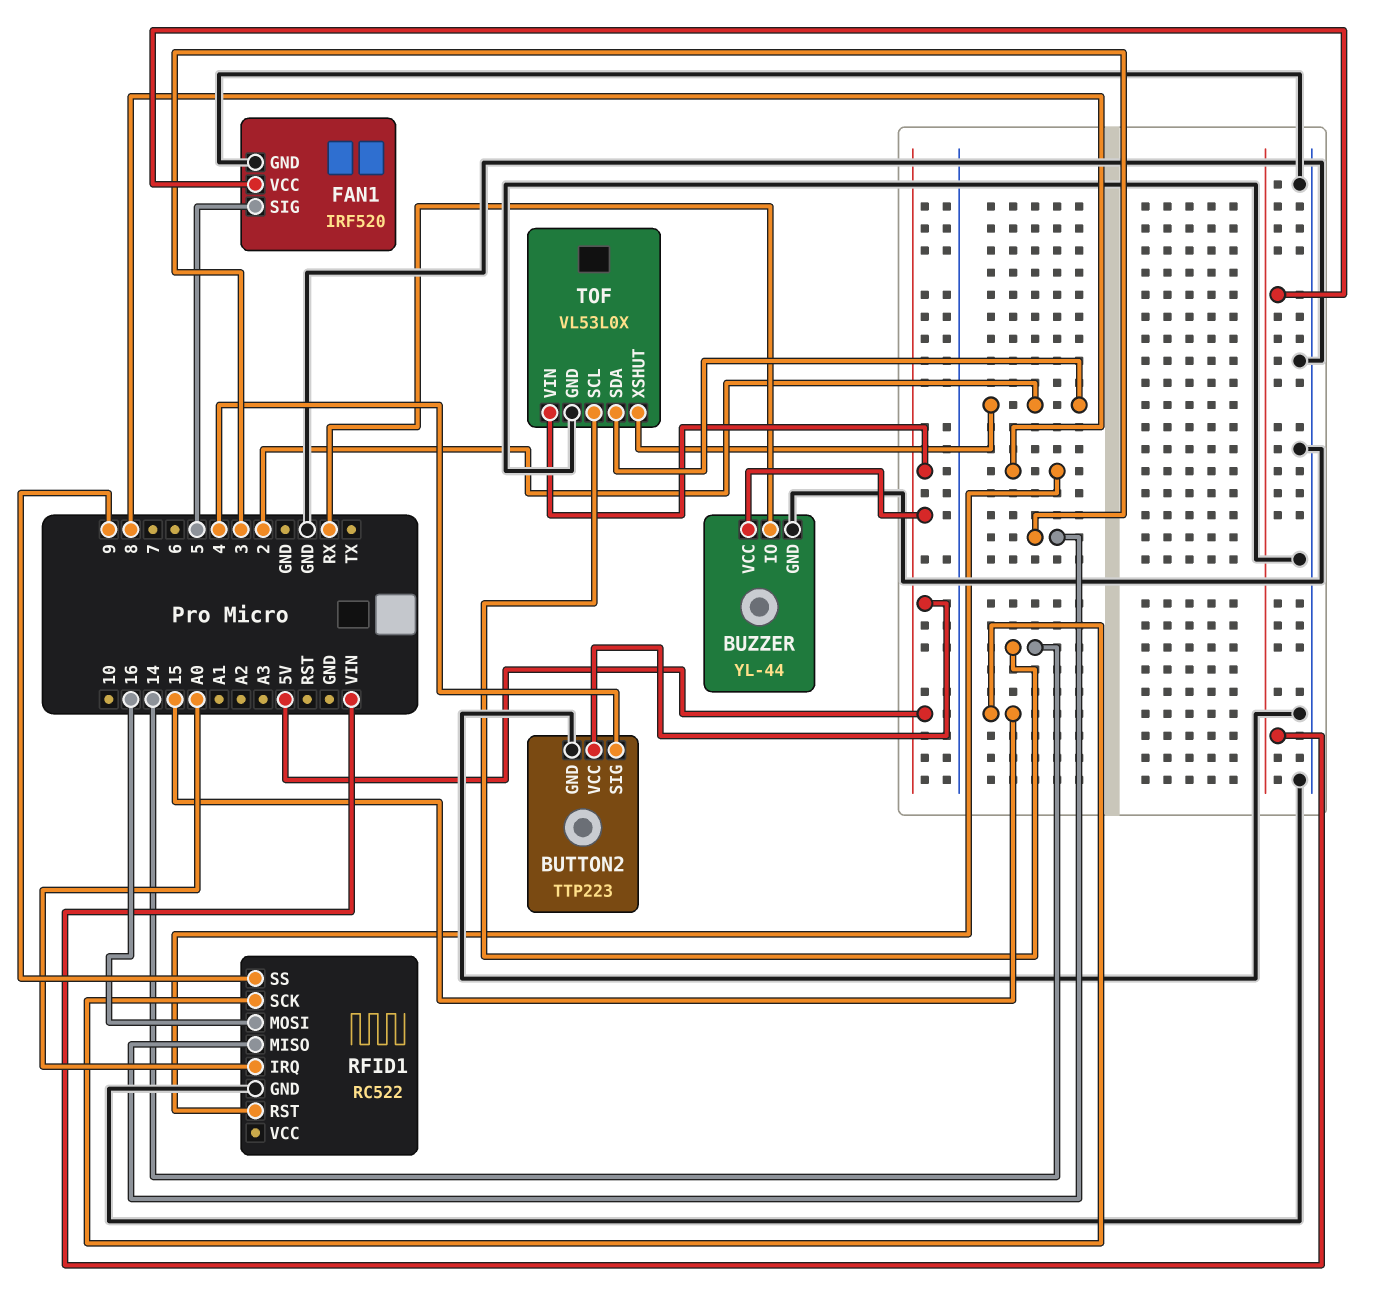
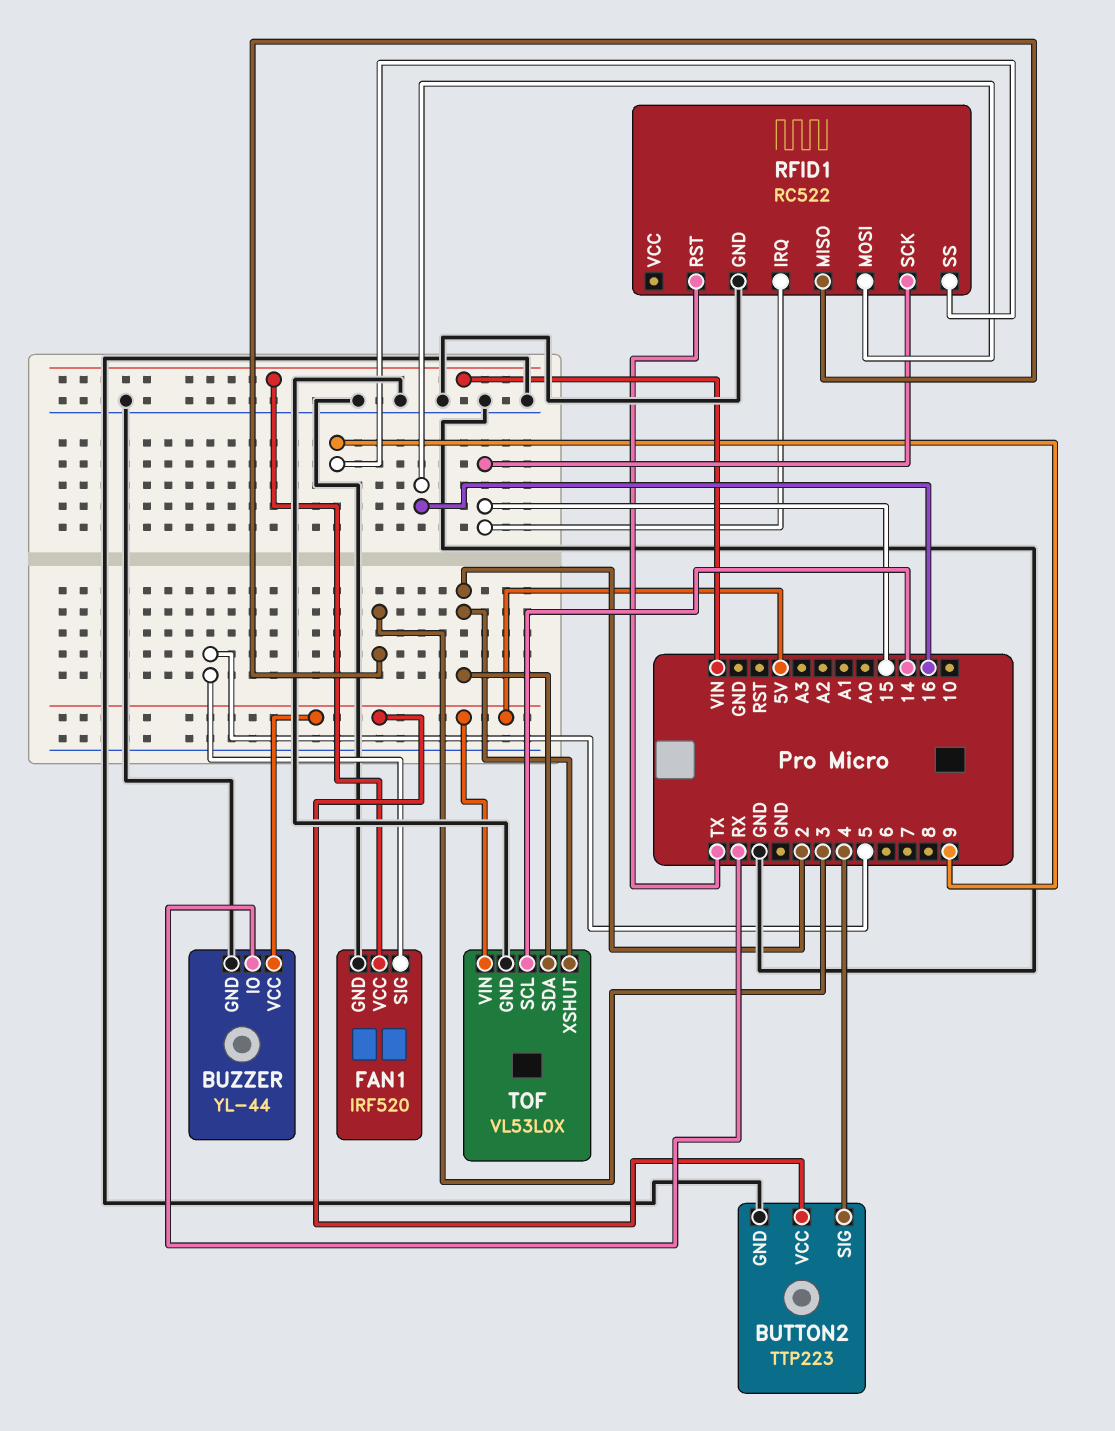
RFID1 pin IRQ: A0 -> 15
RFID1 pin RST: 8 -> TX

